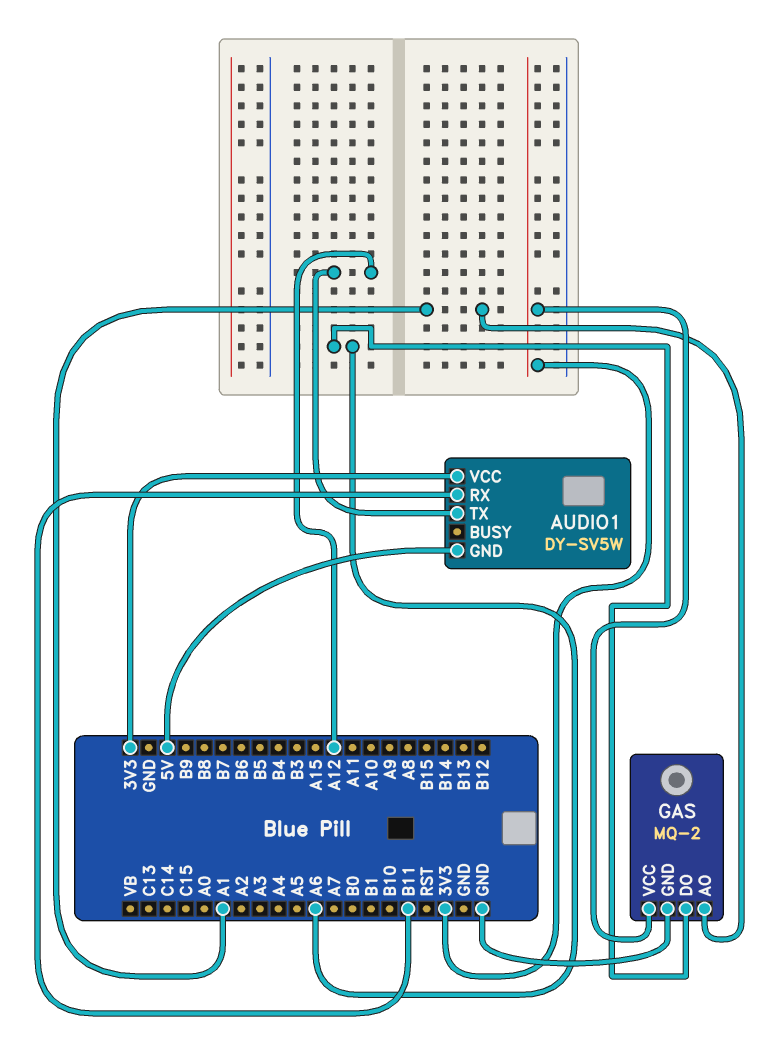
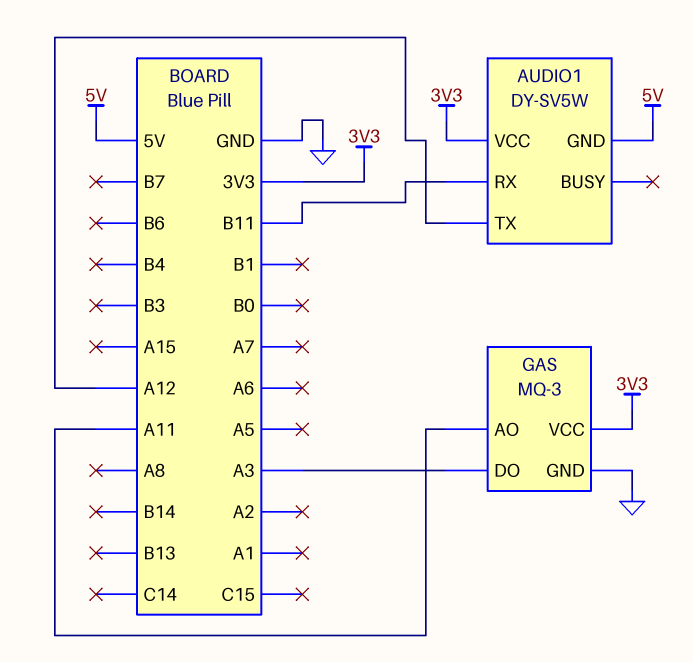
GAS: MQ-2 -> MQ-3
GAS pin AO: A1 -> A11
GAS pin DO: A6 -> A3

